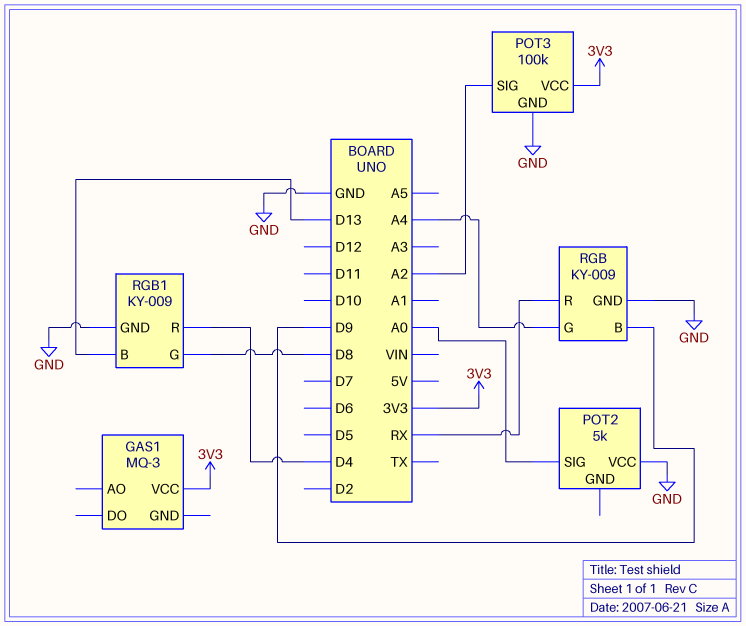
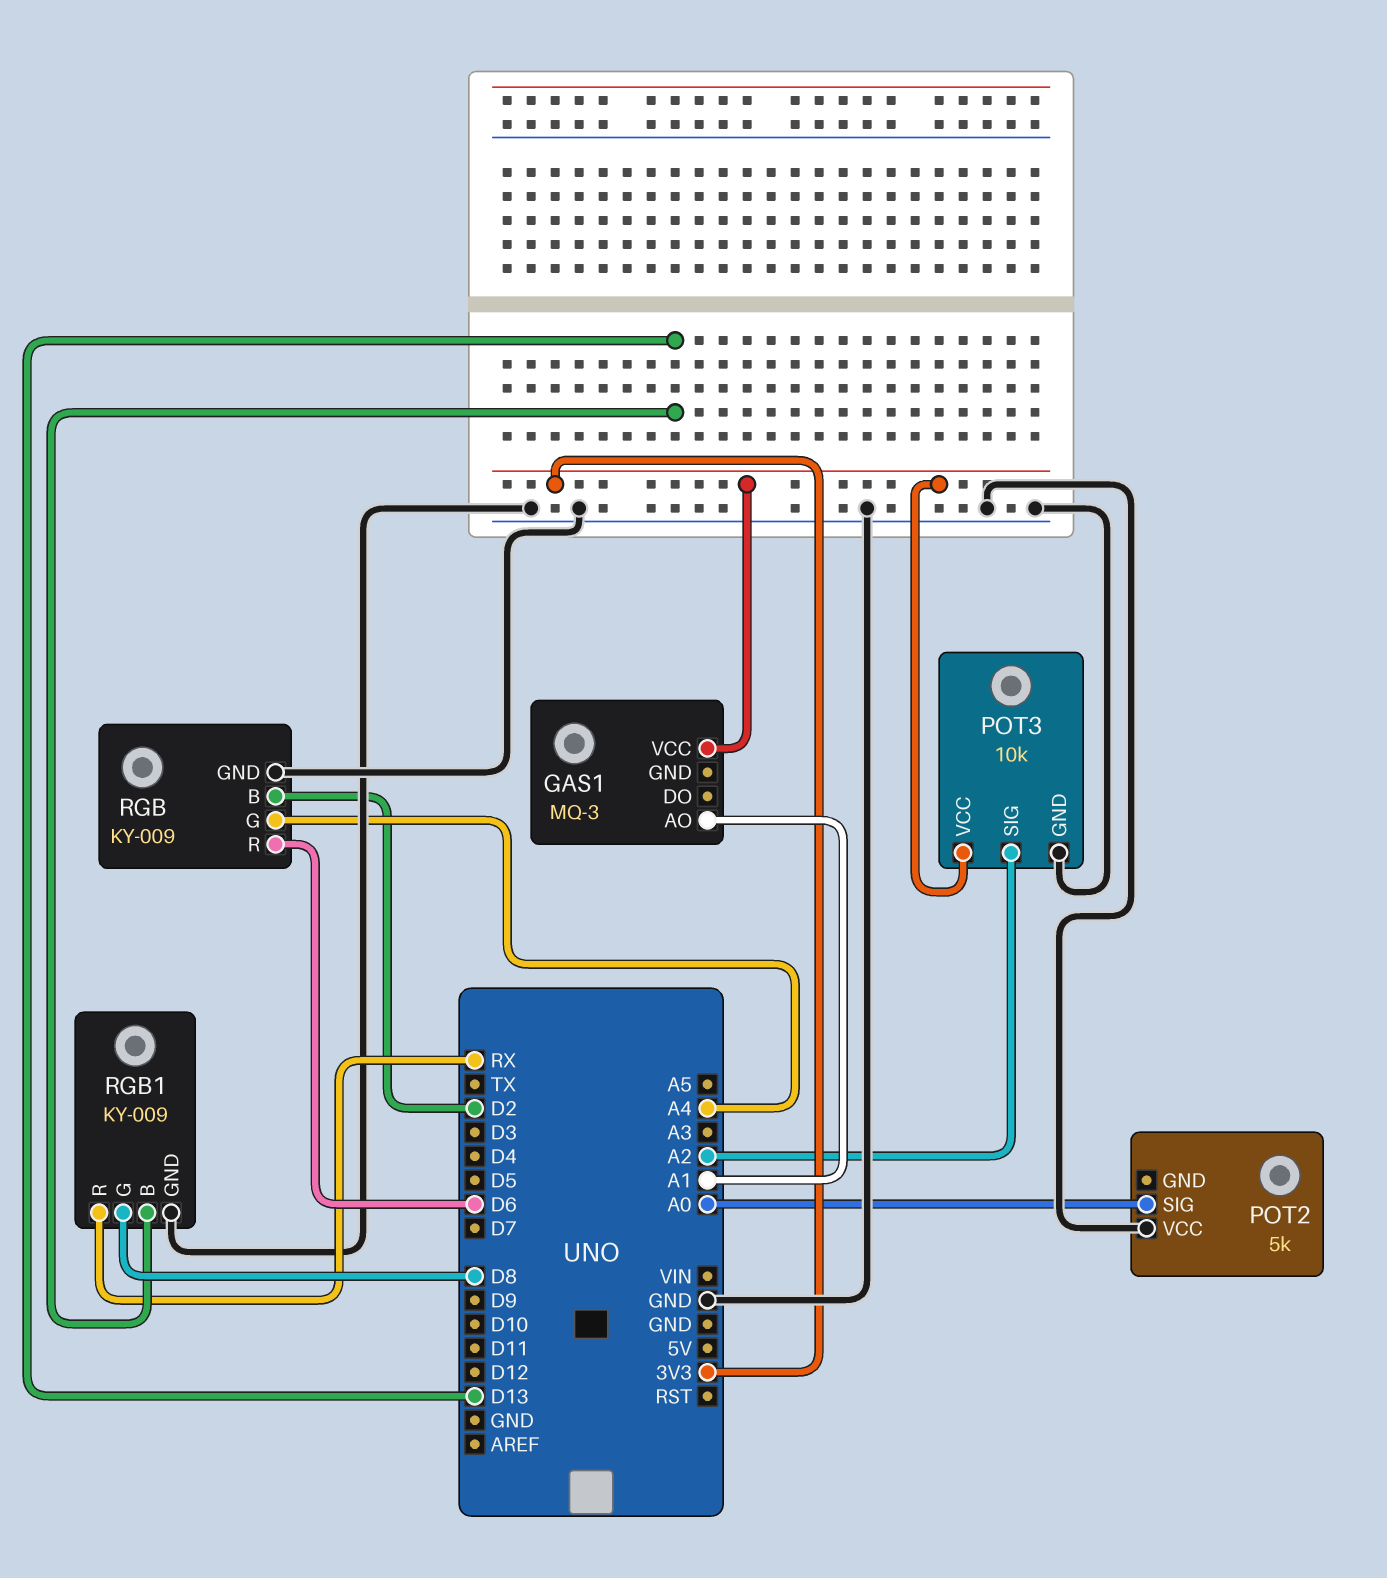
GAS1 pin AO: none -> A1
POT3: 100k -> 10k
RGB pin B: D9 -> D2
RGB pin R: RX -> D6
RGB1 pin R: D4 -> RX

